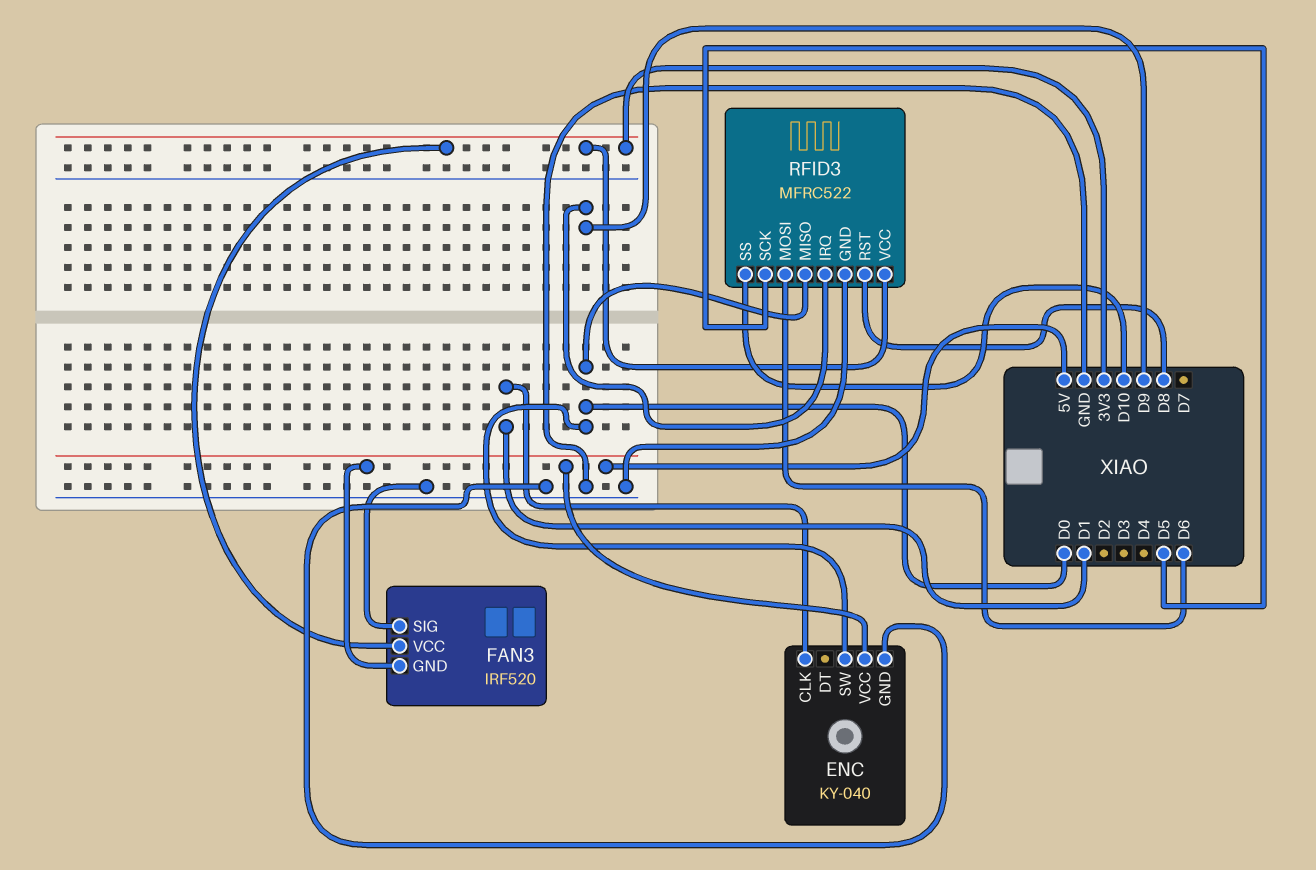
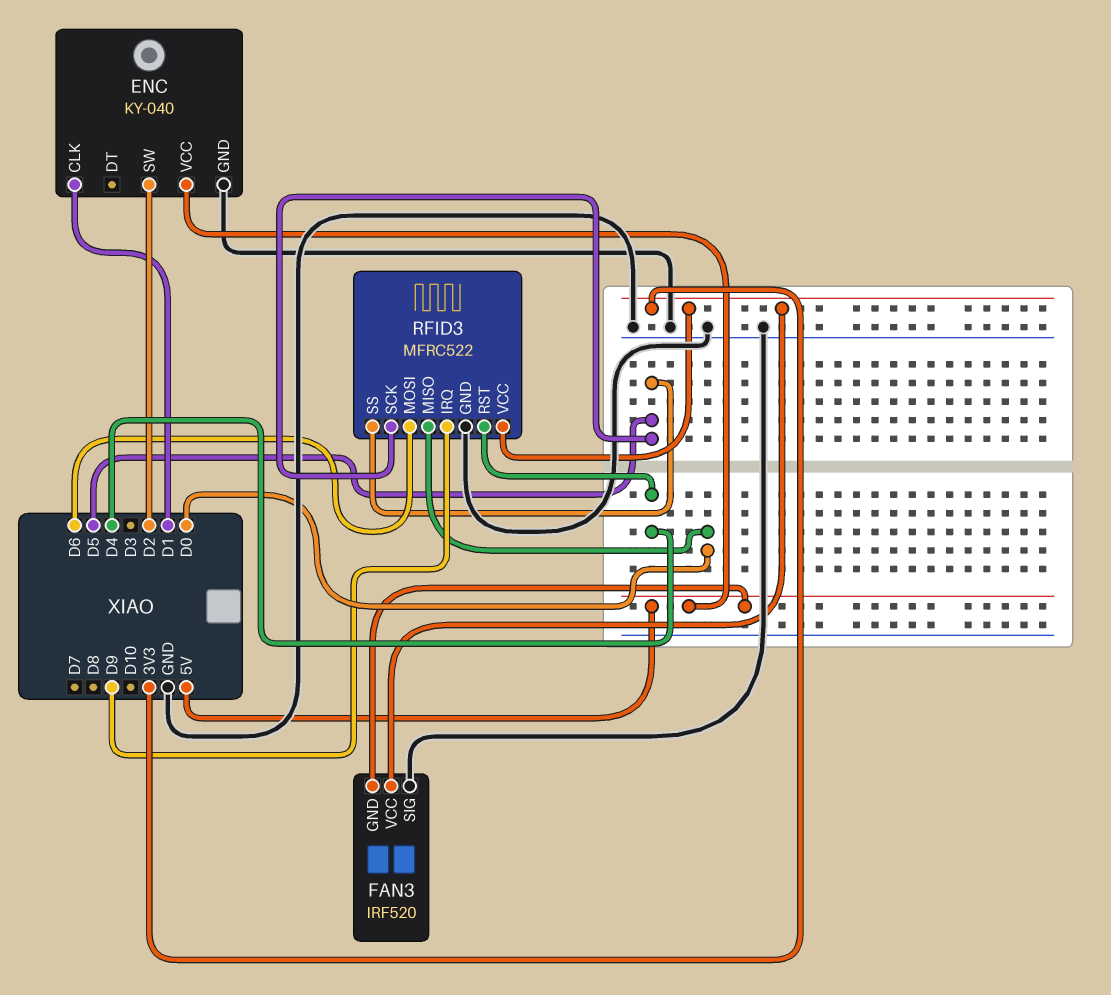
ENC pin SW: D0 -> D2
RFID3 pin RST: D8 -> D4
RFID3 pin SS: D10 -> D5

